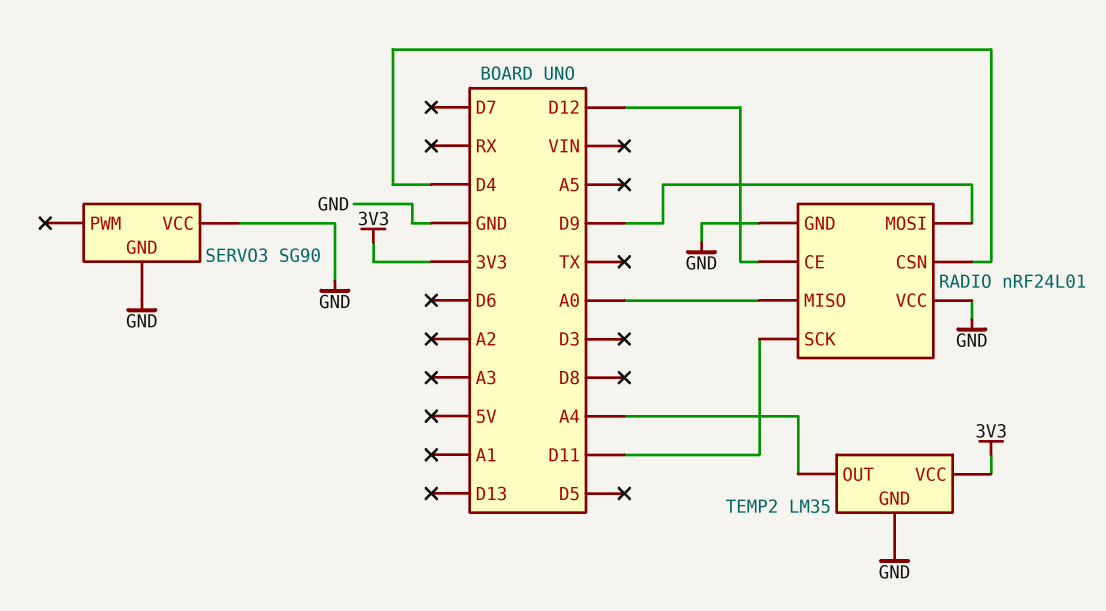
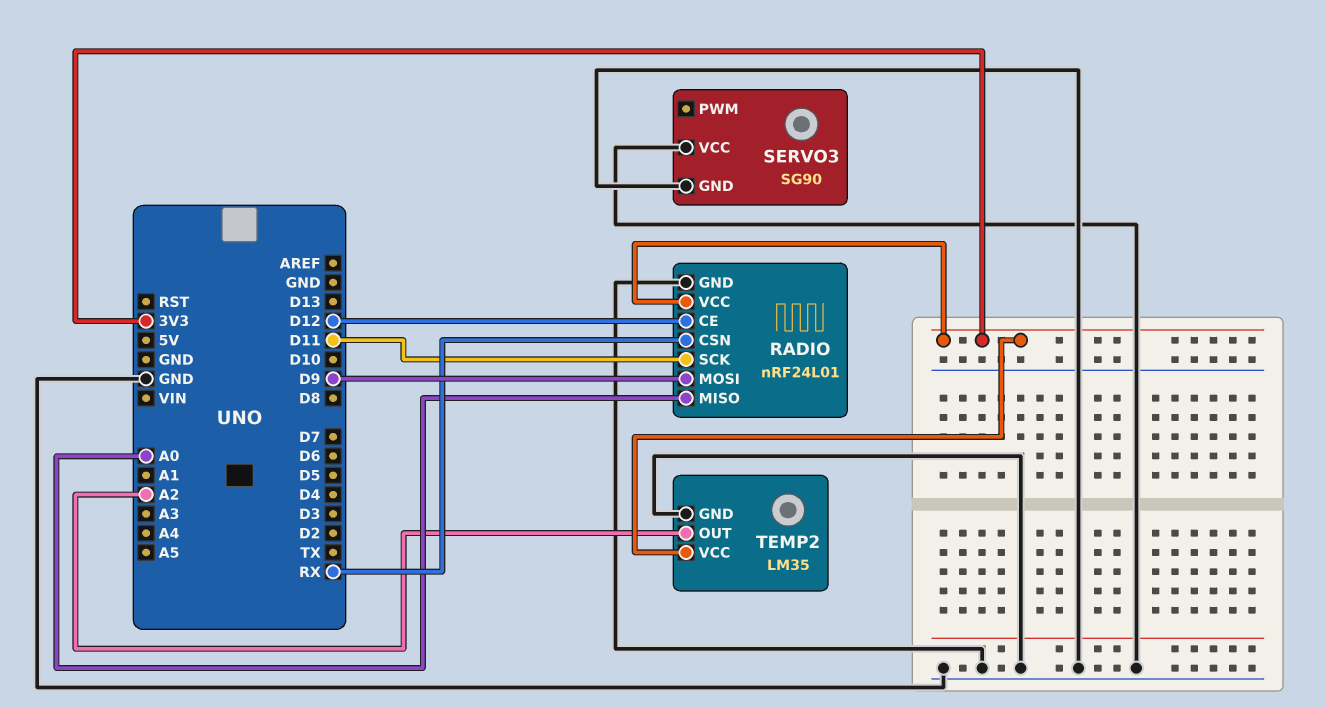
RADIO pin CSN: D4 -> RX
RADIO pin VCC: GND -> 3V3
TEMP2 pin OUT: A4 -> A2

